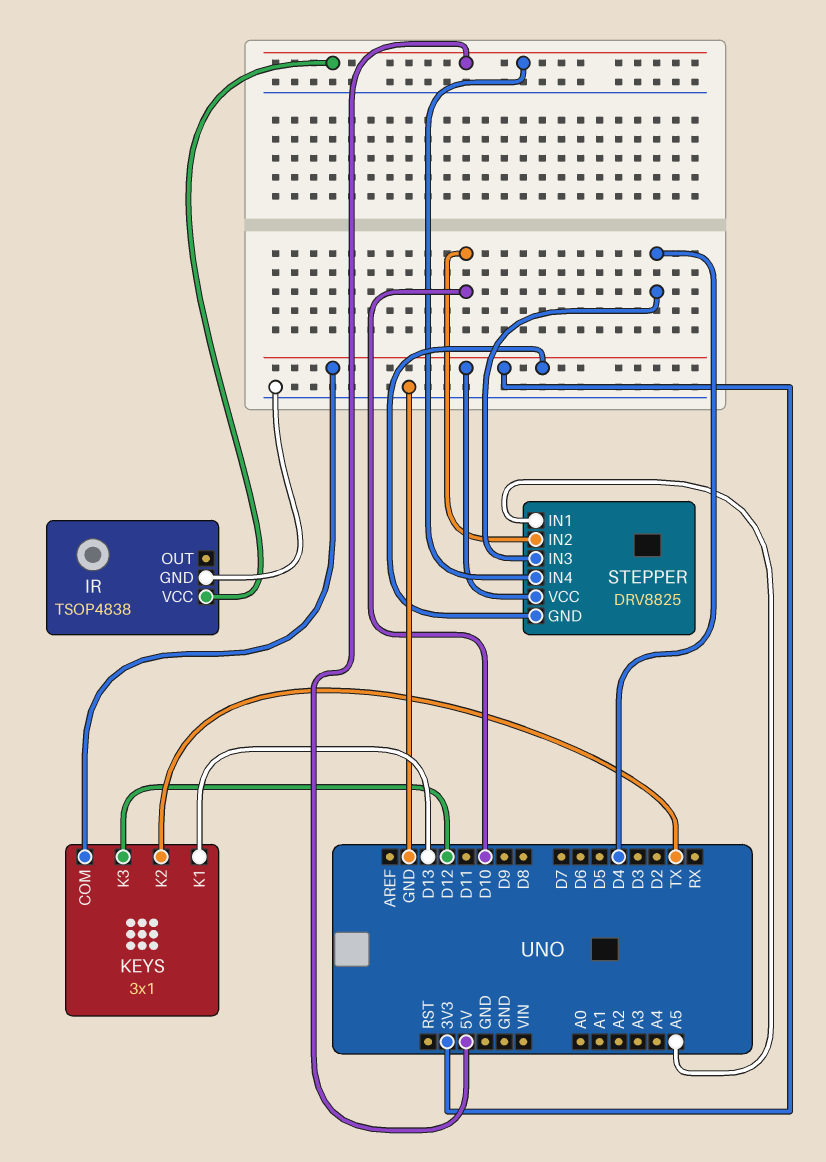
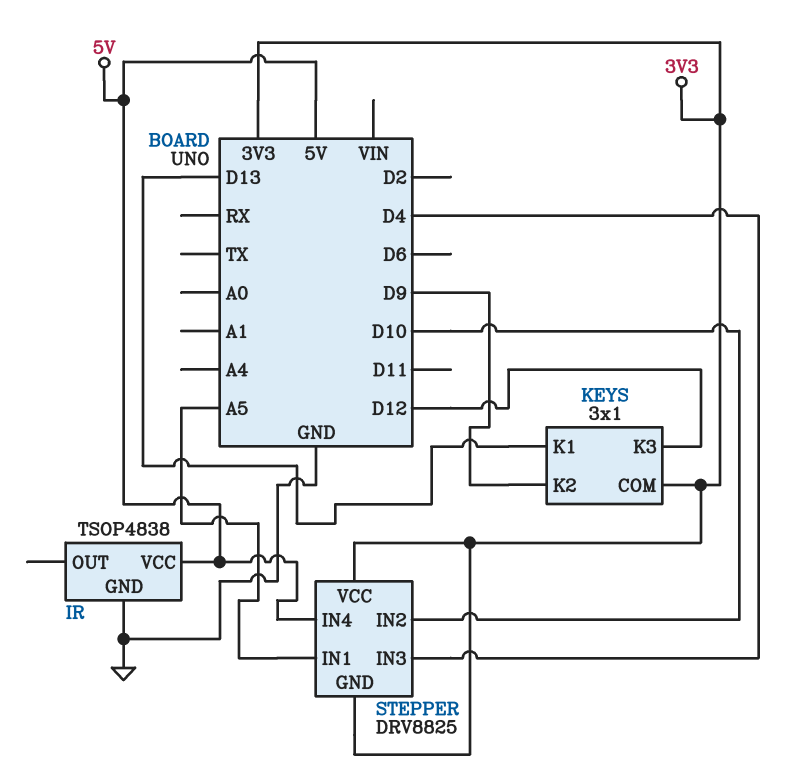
KEYS pin K2: TX -> D9

